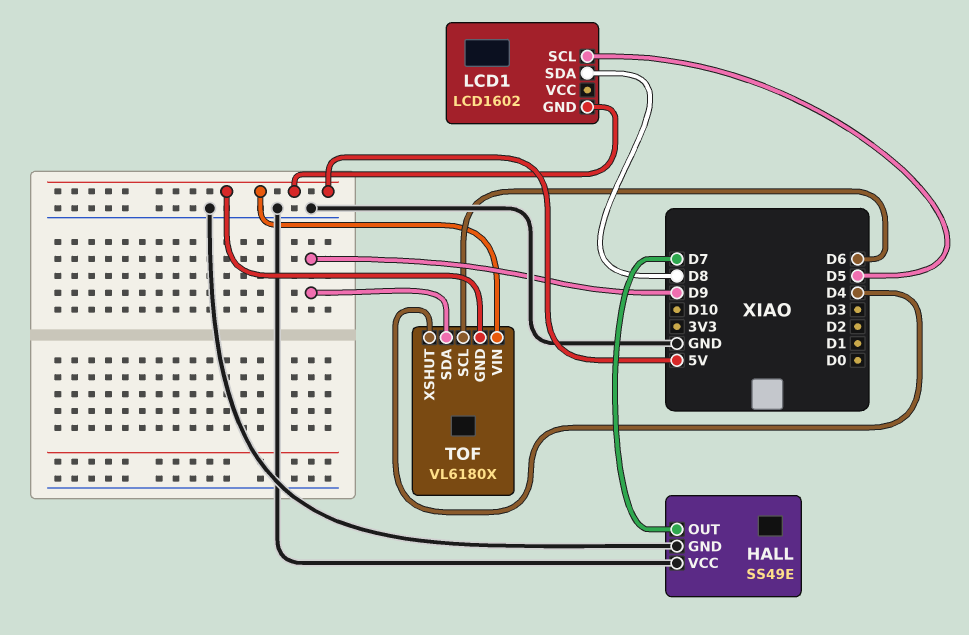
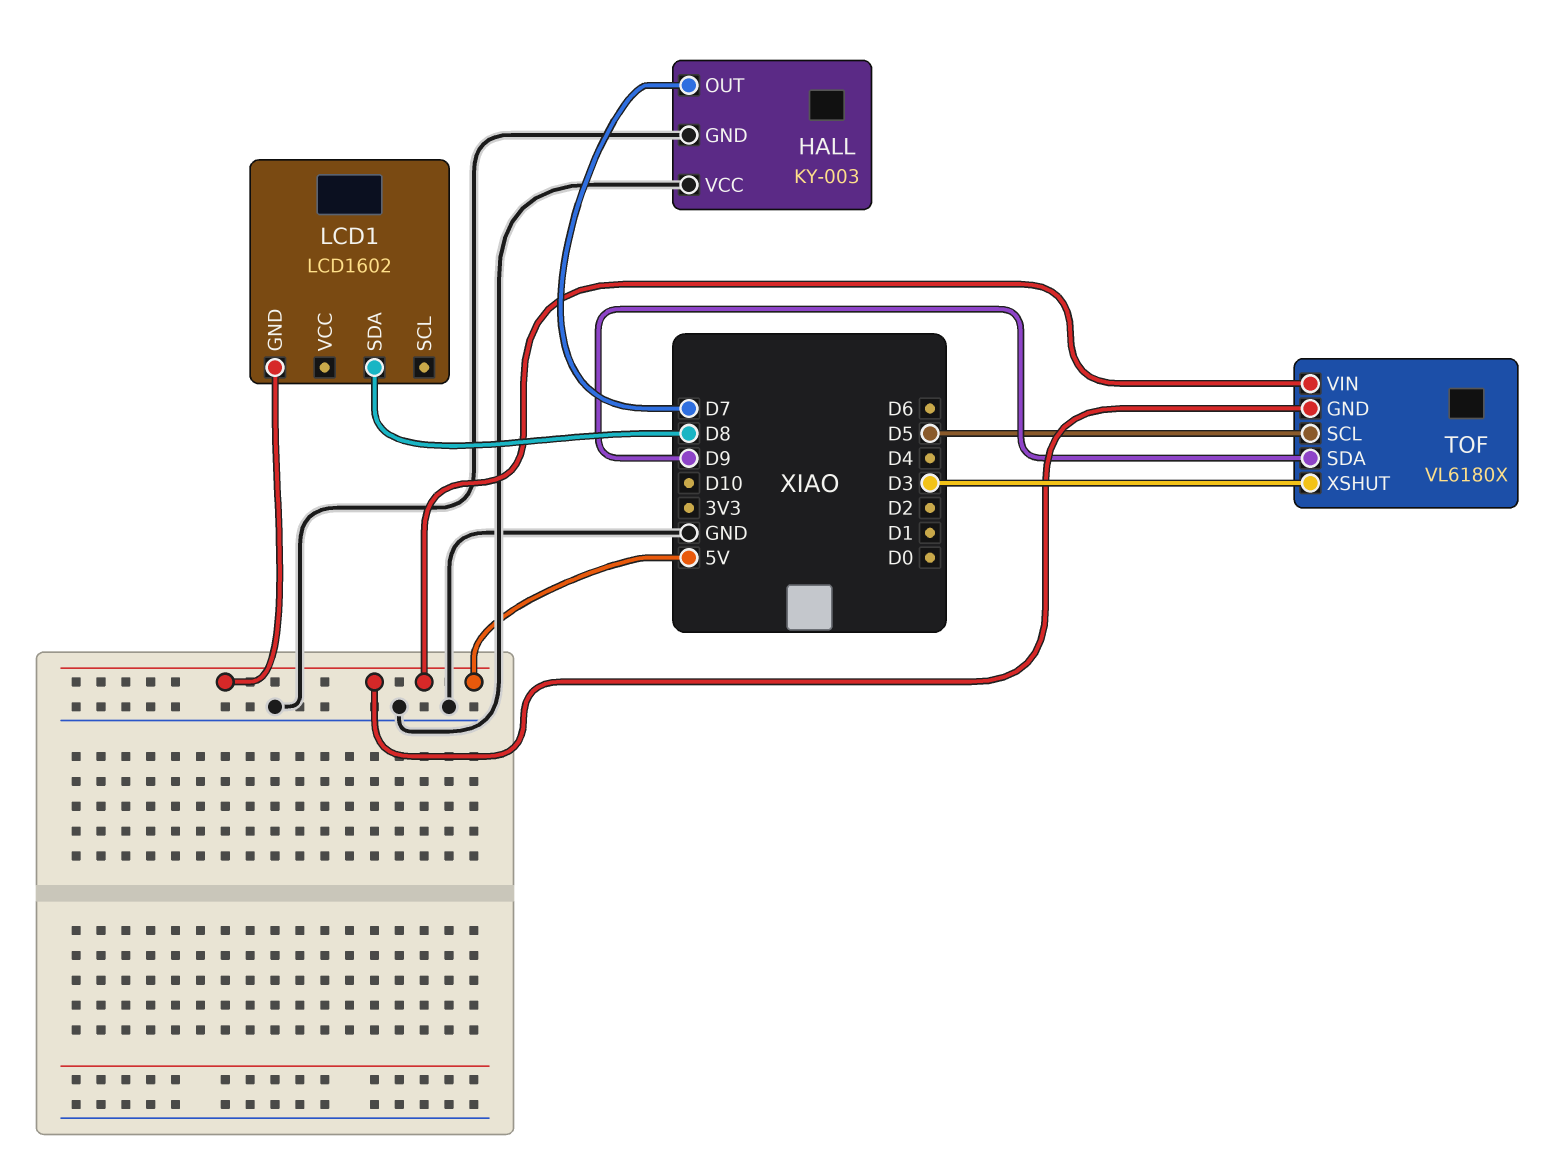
HALL: SS49E -> KY-003
LCD1 pin SCL: D5 -> none
TOF pin SCL: D6 -> D5
TOF pin XSHUT: D4 -> D3

